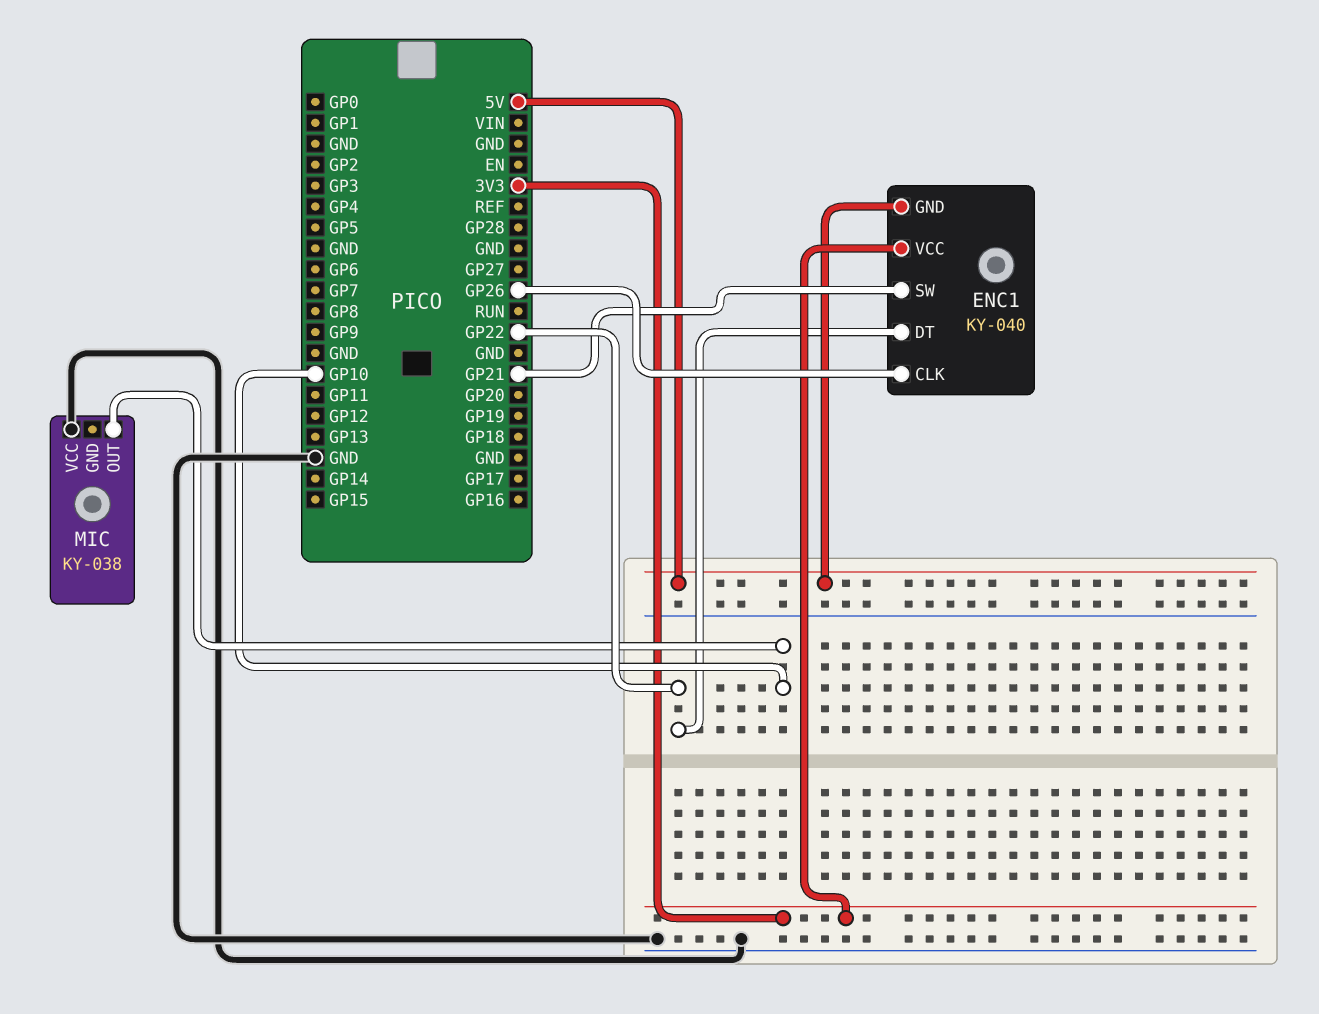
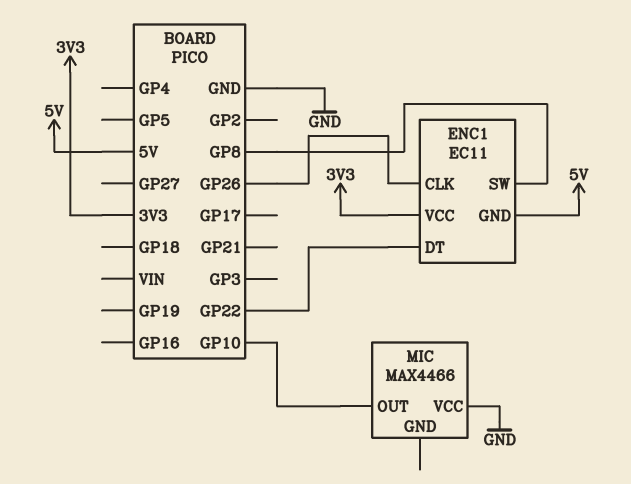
ENC1: KY-040 -> EC11
ENC1 pin SW: GP21 -> GP8
MIC: KY-038 -> MAX4466

